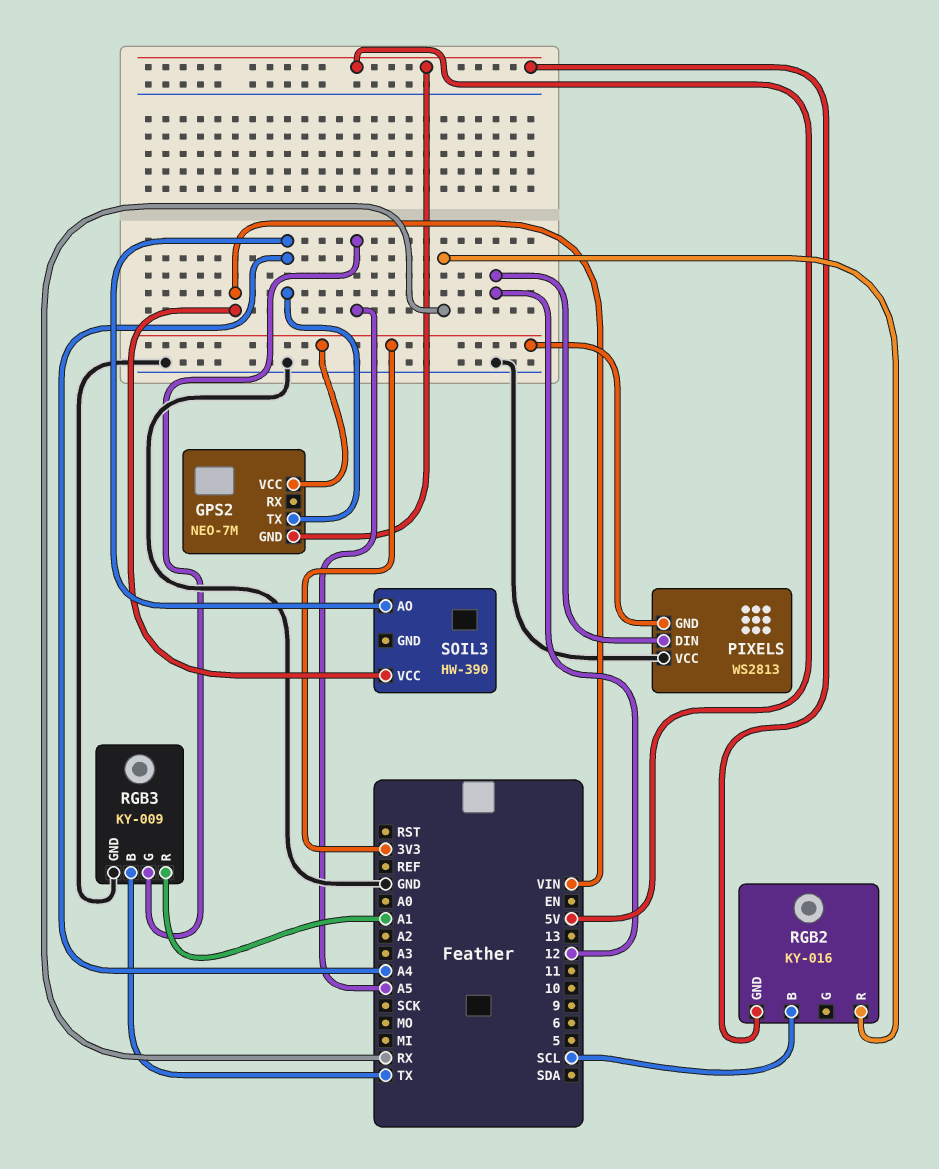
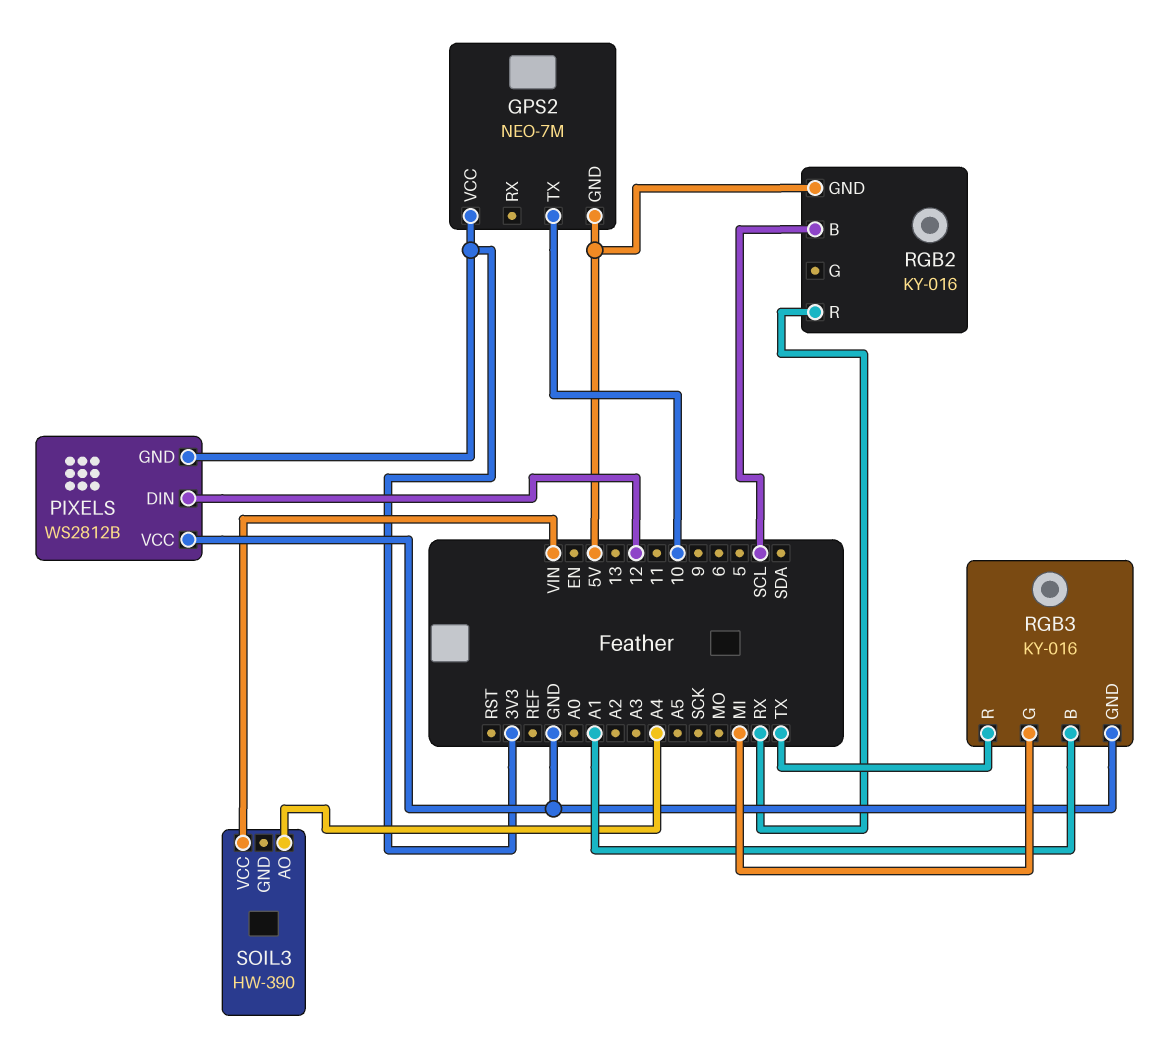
GPS2 pin TX: A4 -> 10
PIXELS: WS2813 -> WS2812B
RGB3: KY-009 -> KY-016
RGB3 pin B: TX -> A1
RGB3 pin G: A5 -> MI
RGB3 pin R: A1 -> TX

